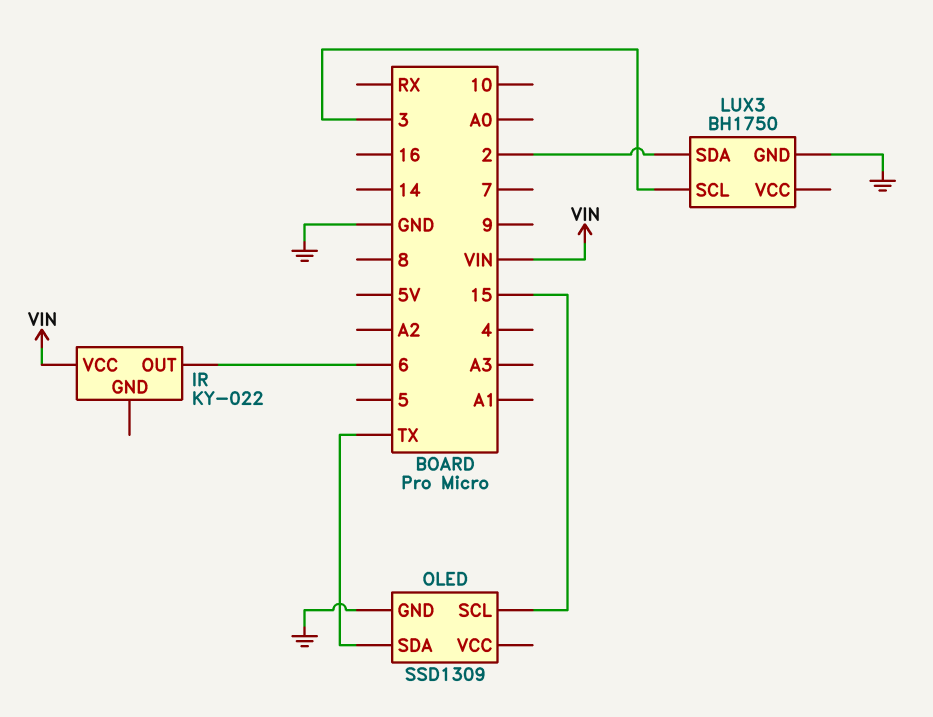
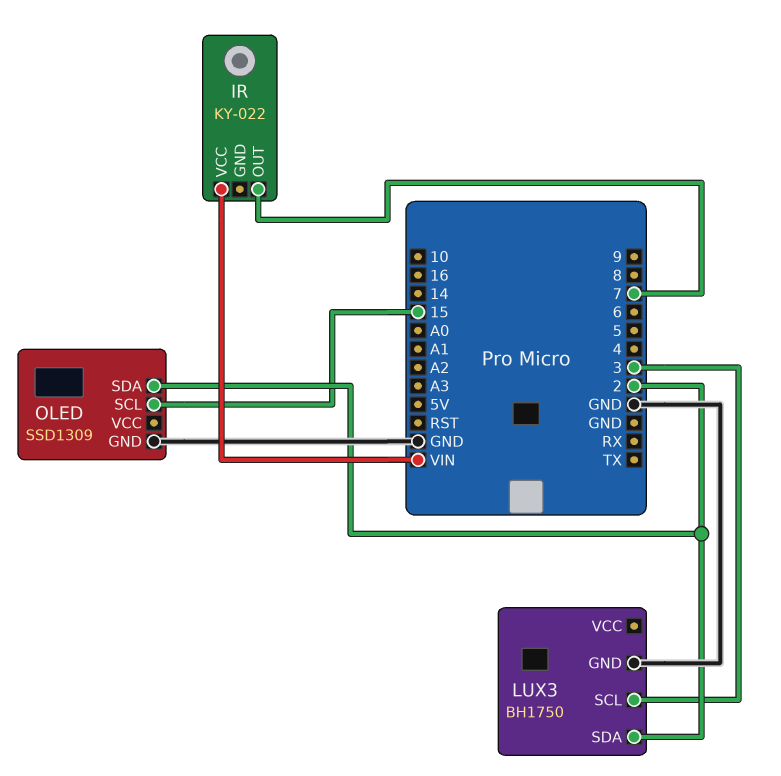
IR pin OUT: 6 -> 7
OLED pin SDA: TX -> 2

